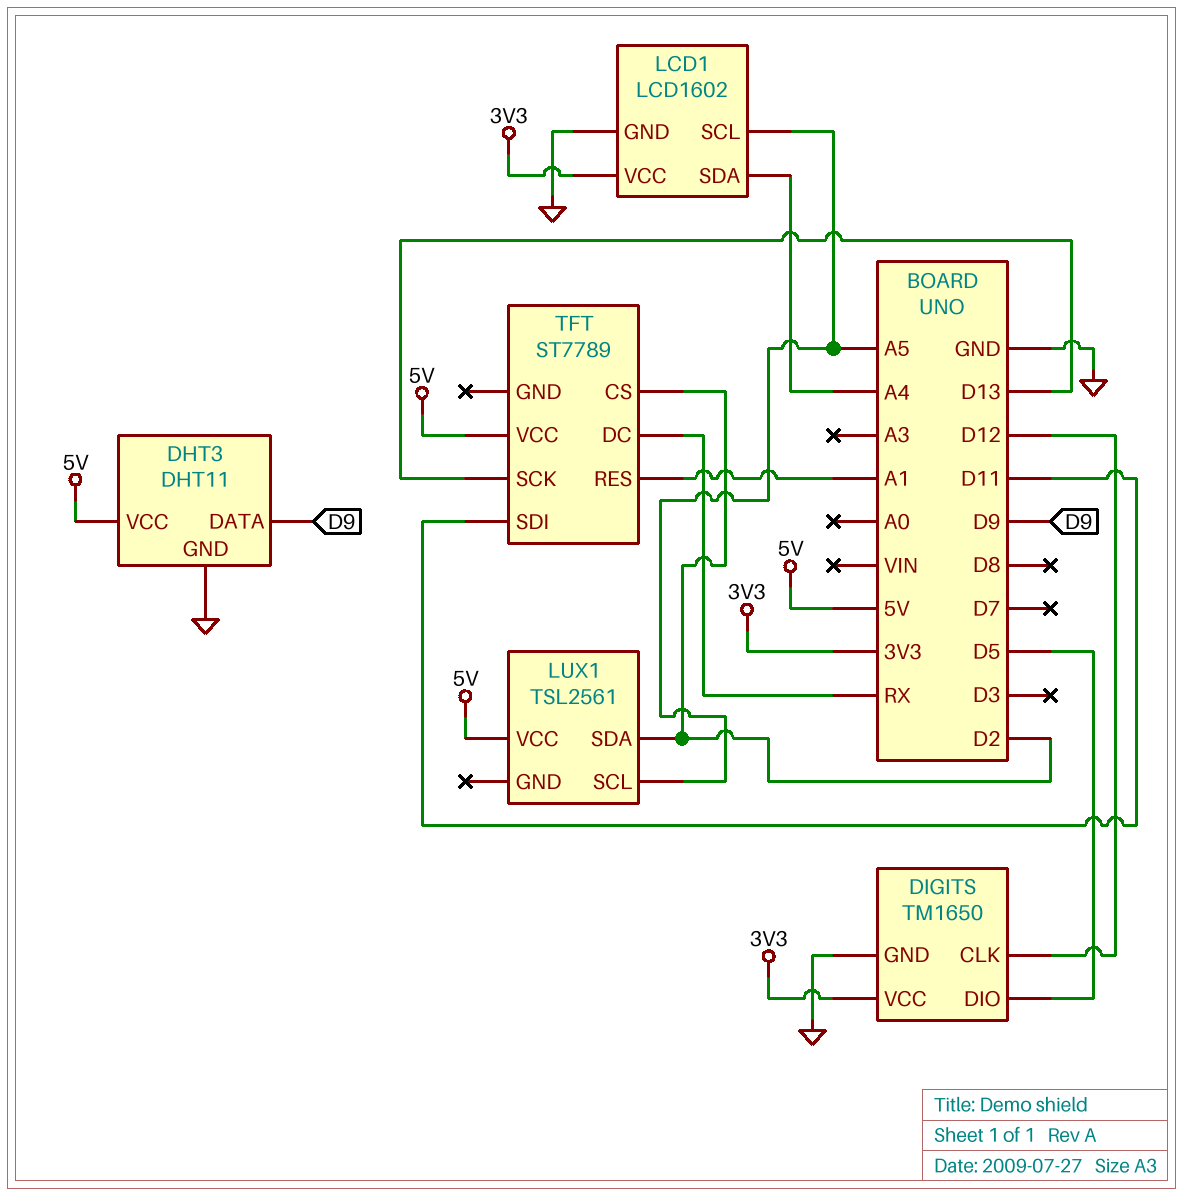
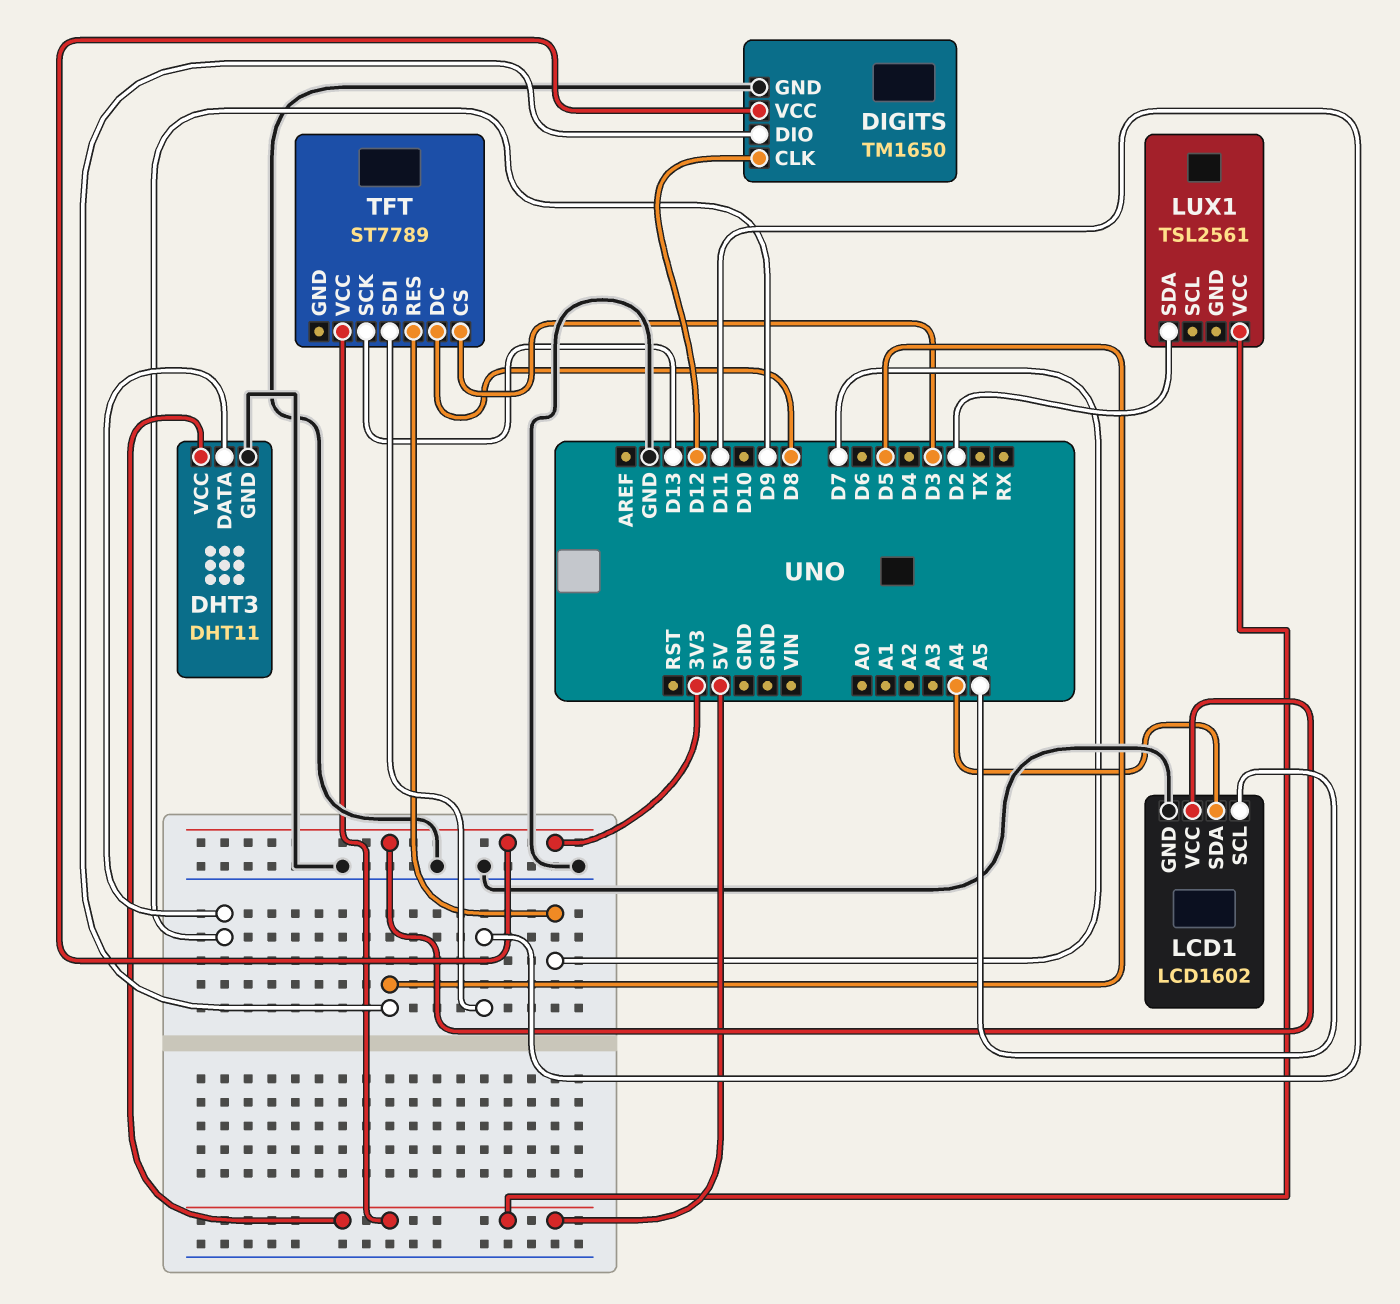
LUX1 pin SCL: A5 -> none
TFT pin CS: D2 -> D3
TFT pin DC: RX -> D8
TFT pin RES: A1 -> D7

